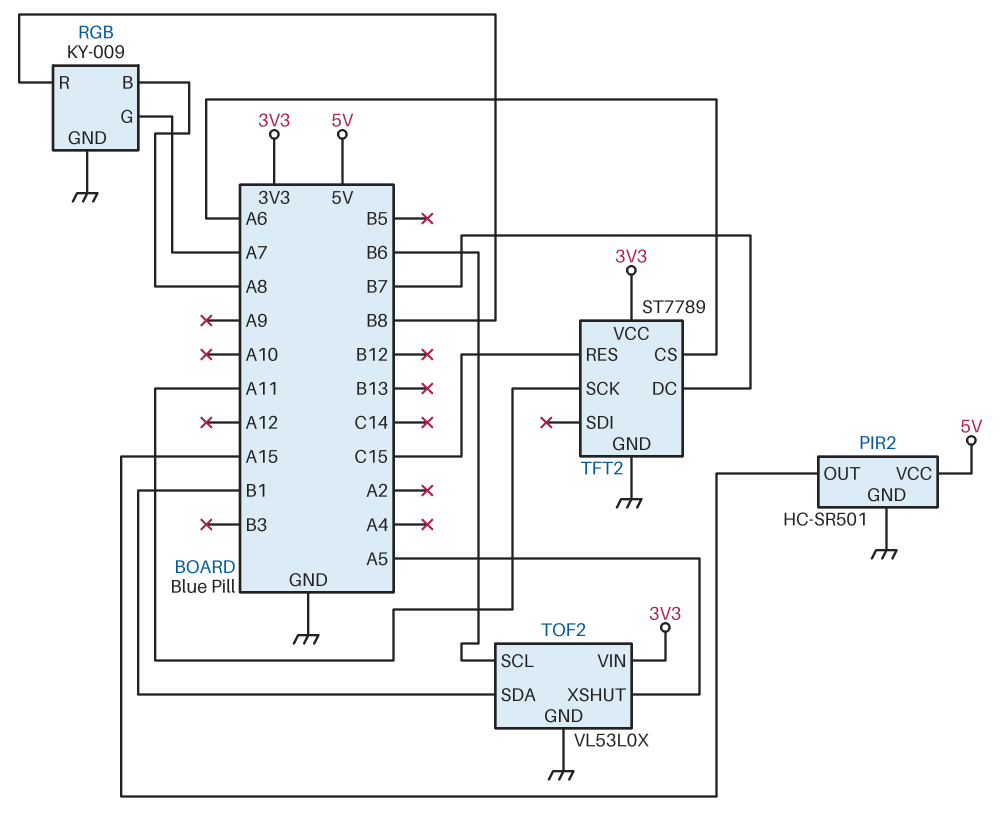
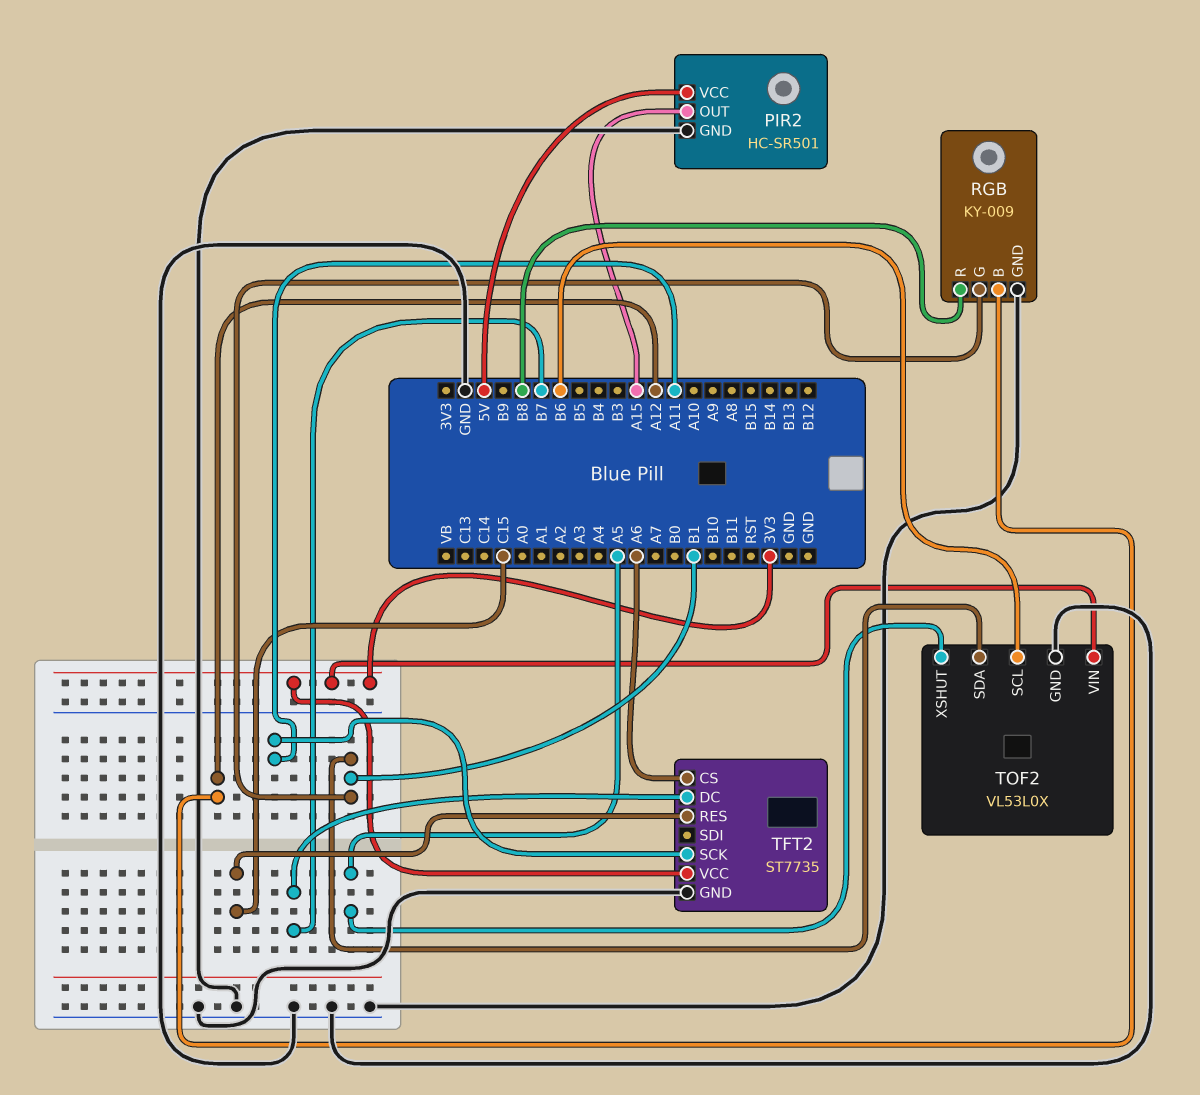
RGB pin B: A8 -> A12
RGB pin G: A7 -> B1
TFT2: ST7789 -> ST7735

